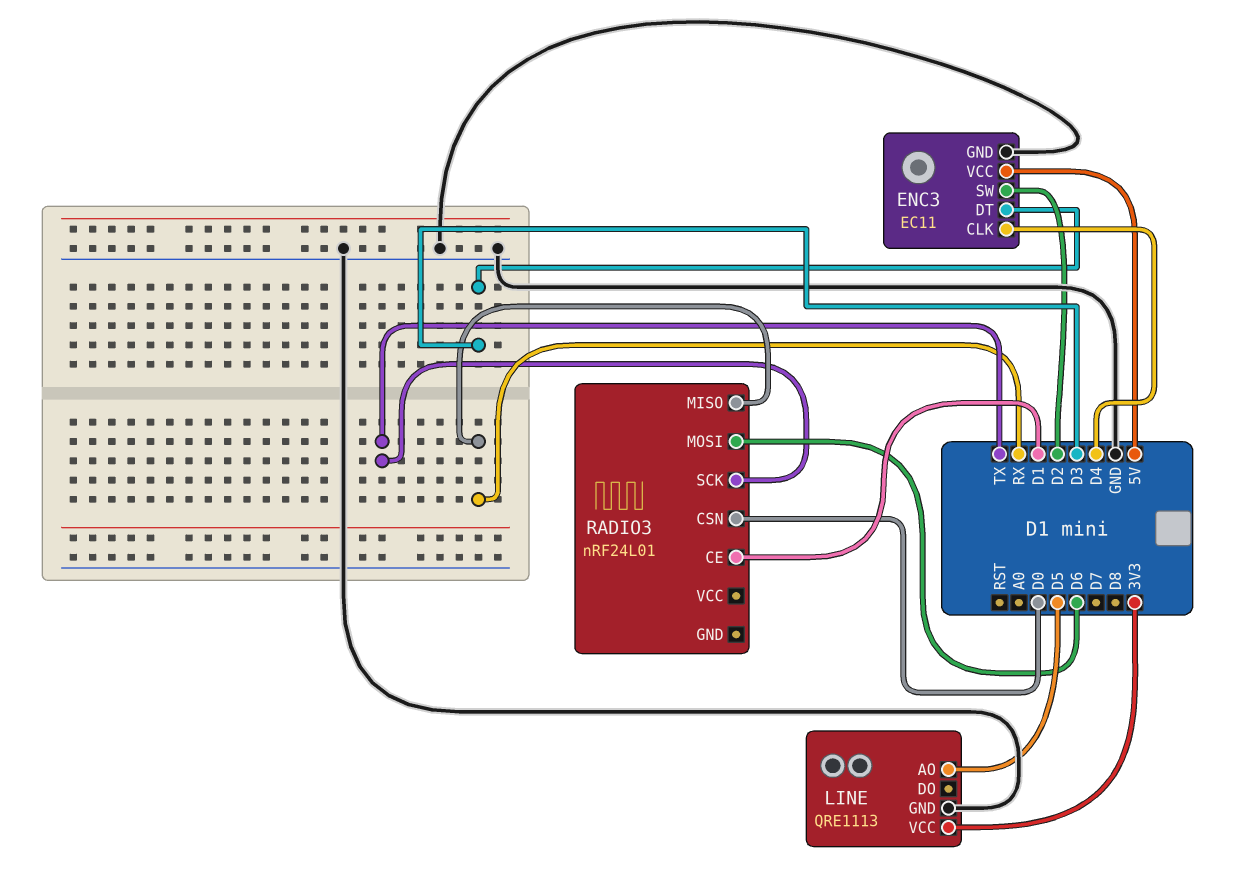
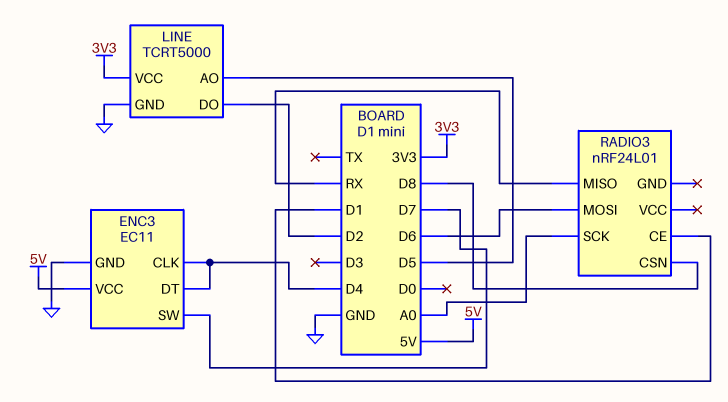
ENC3 pin DT: D3 -> D4
ENC3 pin SW: D2 -> D7
LINE: QRE1113 -> TCRT5000
LINE pin DO: none -> D2
RADIO3 pin CSN: D0 -> D8
RADIO3 pin SCK: TX -> A0

